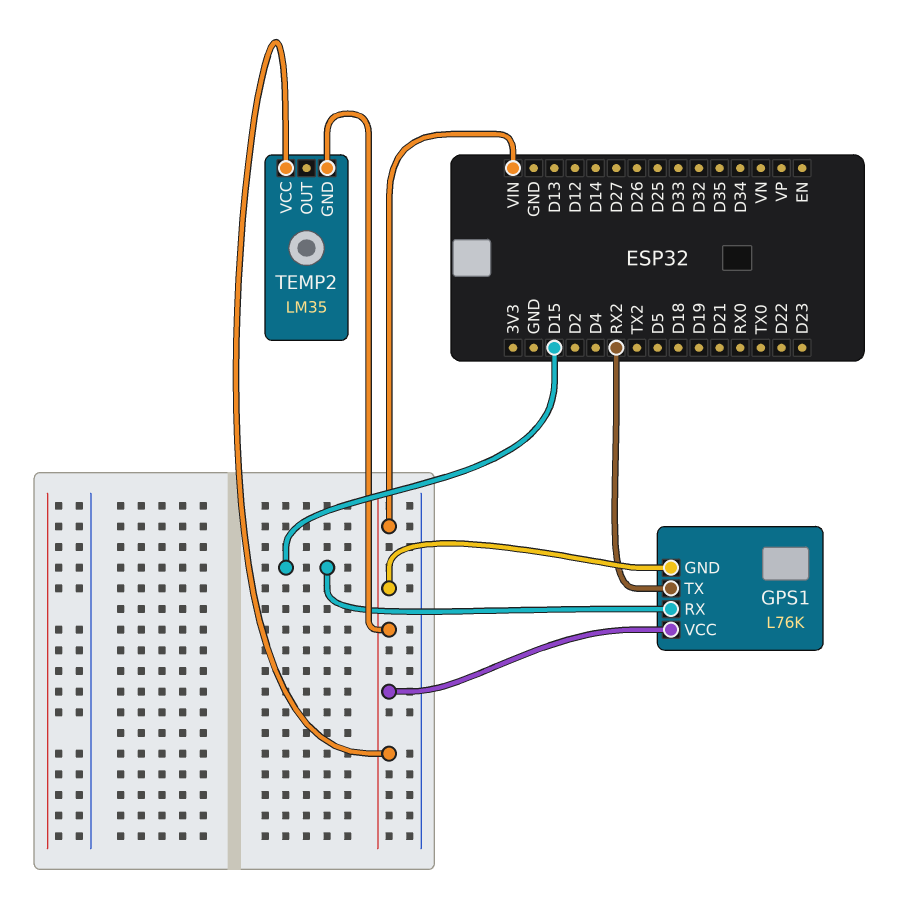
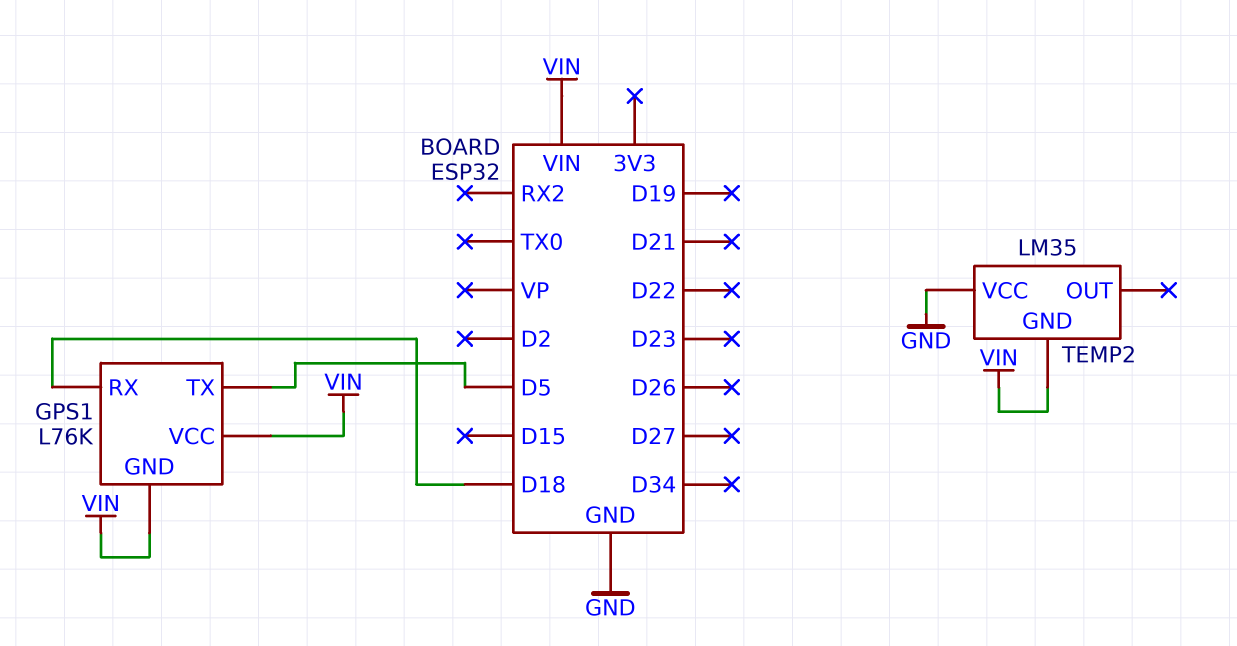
GPS1 pin RX: D15 -> D18
GPS1 pin TX: RX2 -> D5
TEMP2 pin VCC: VIN -> GND

